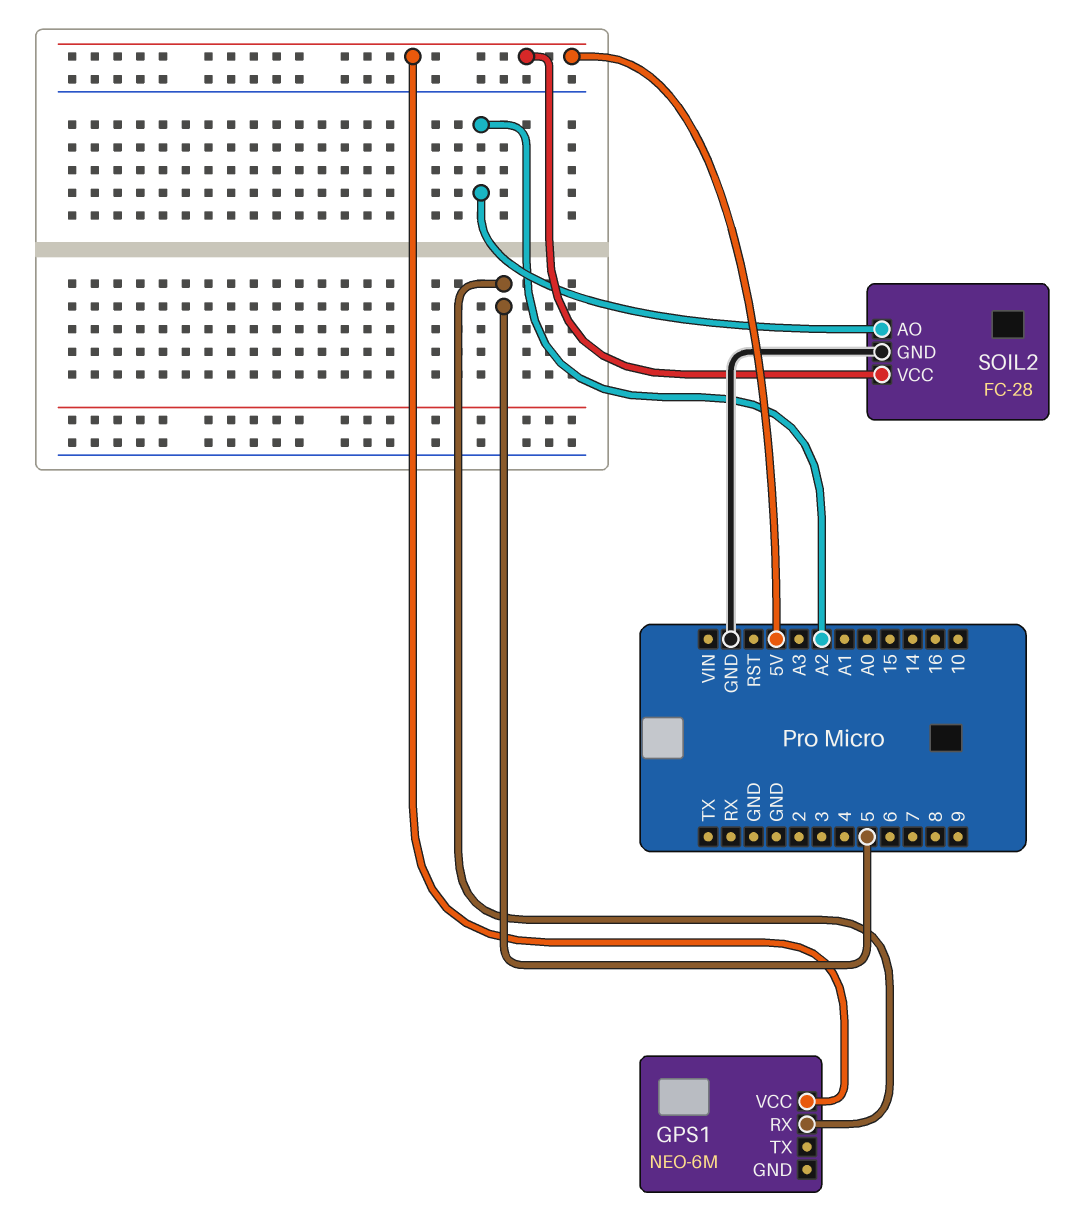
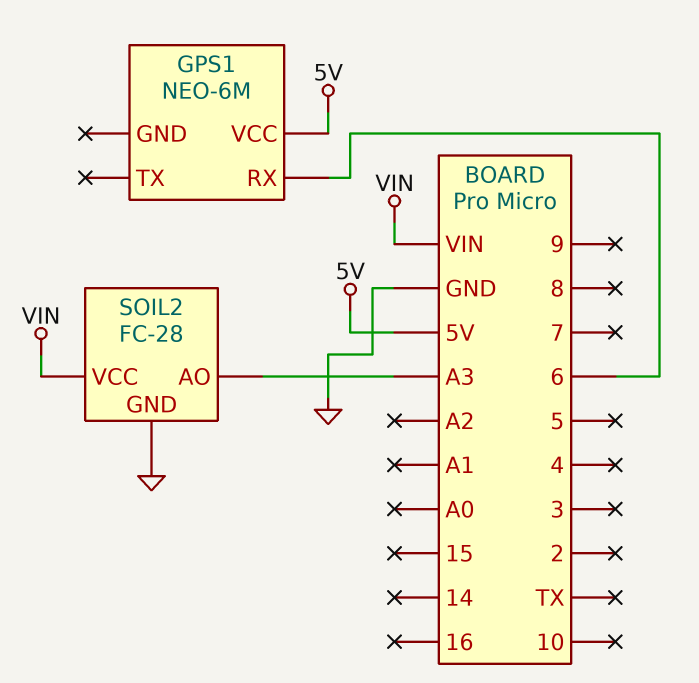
GPS1 pin RX: 5 -> 6
SOIL2 pin AO: A2 -> A3
SOIL2 pin VCC: 5V -> VIN

